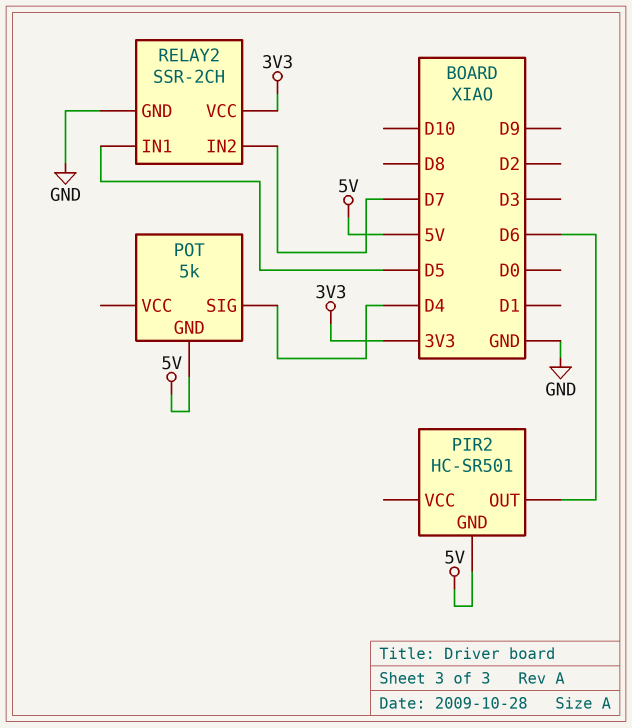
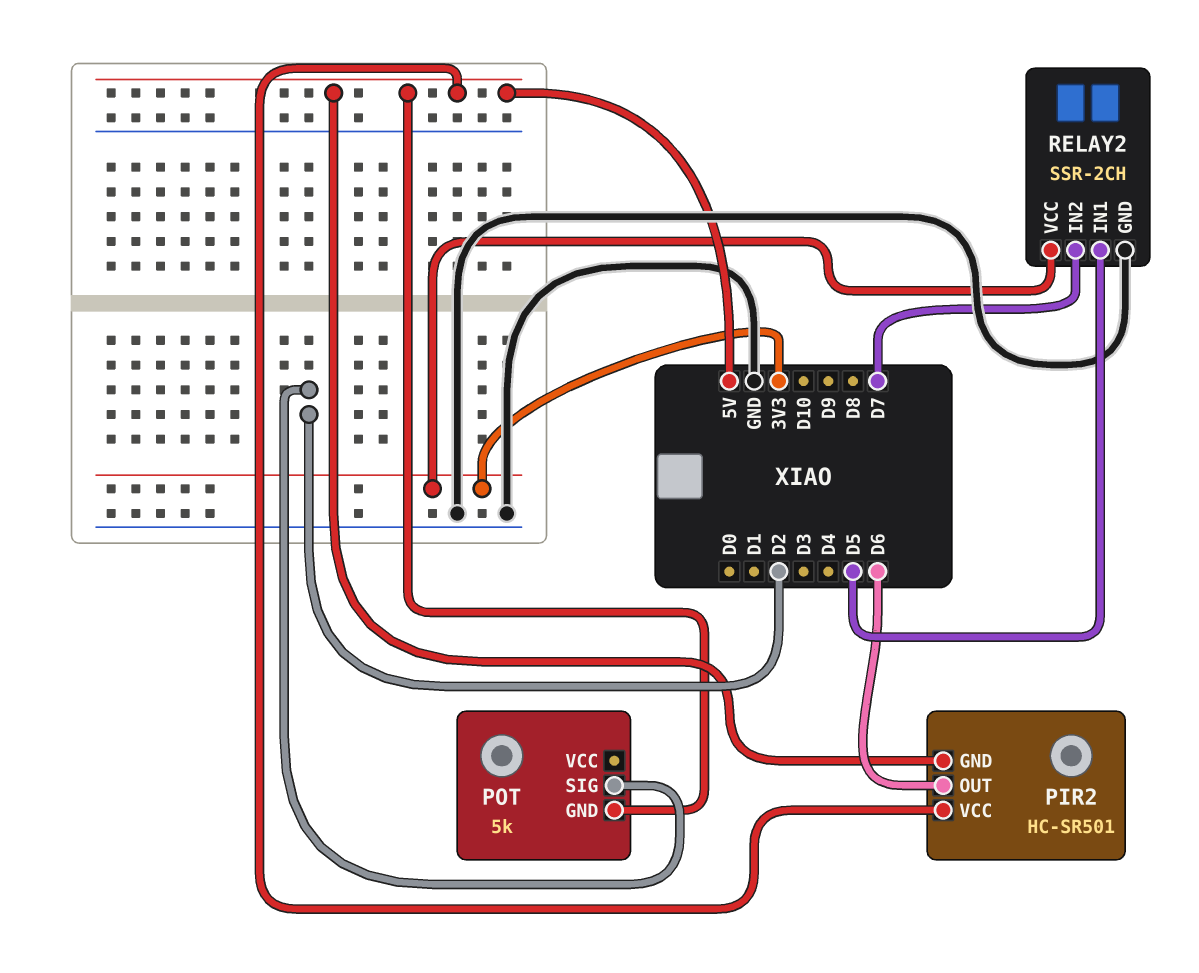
PIR2 pin VCC: none -> 5V
POT pin SIG: D4 -> D2

